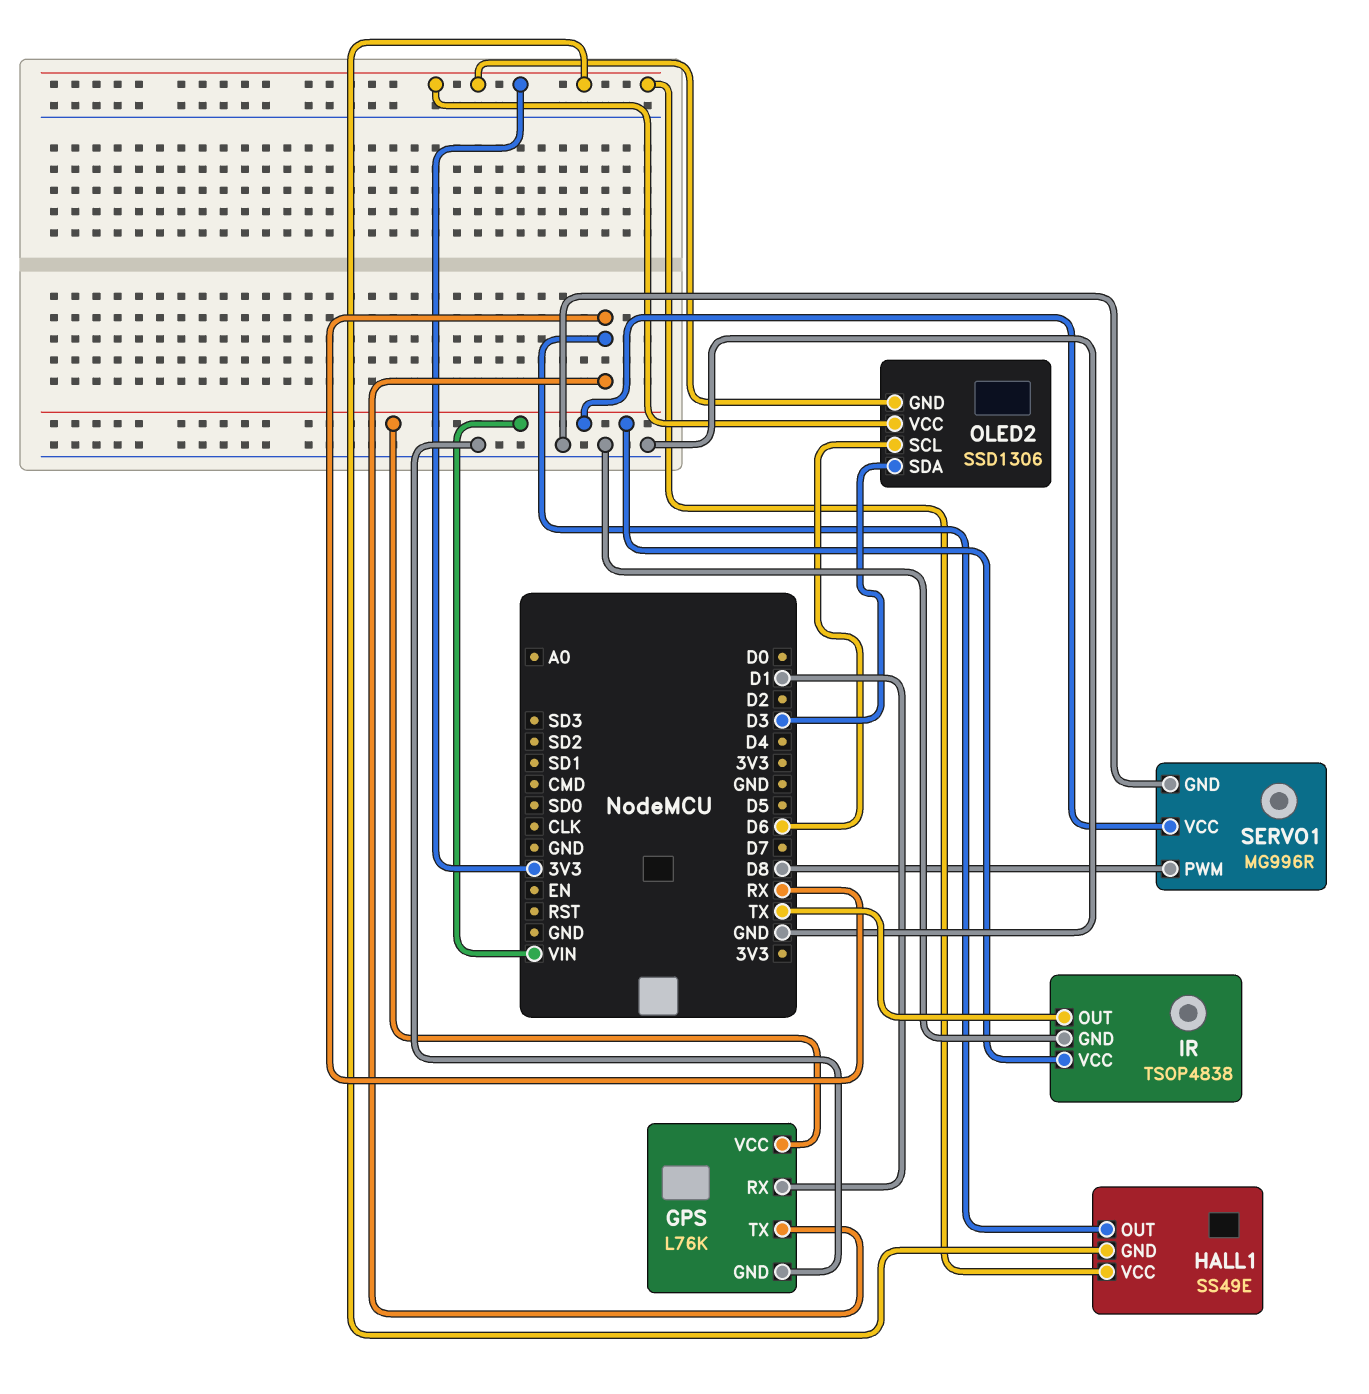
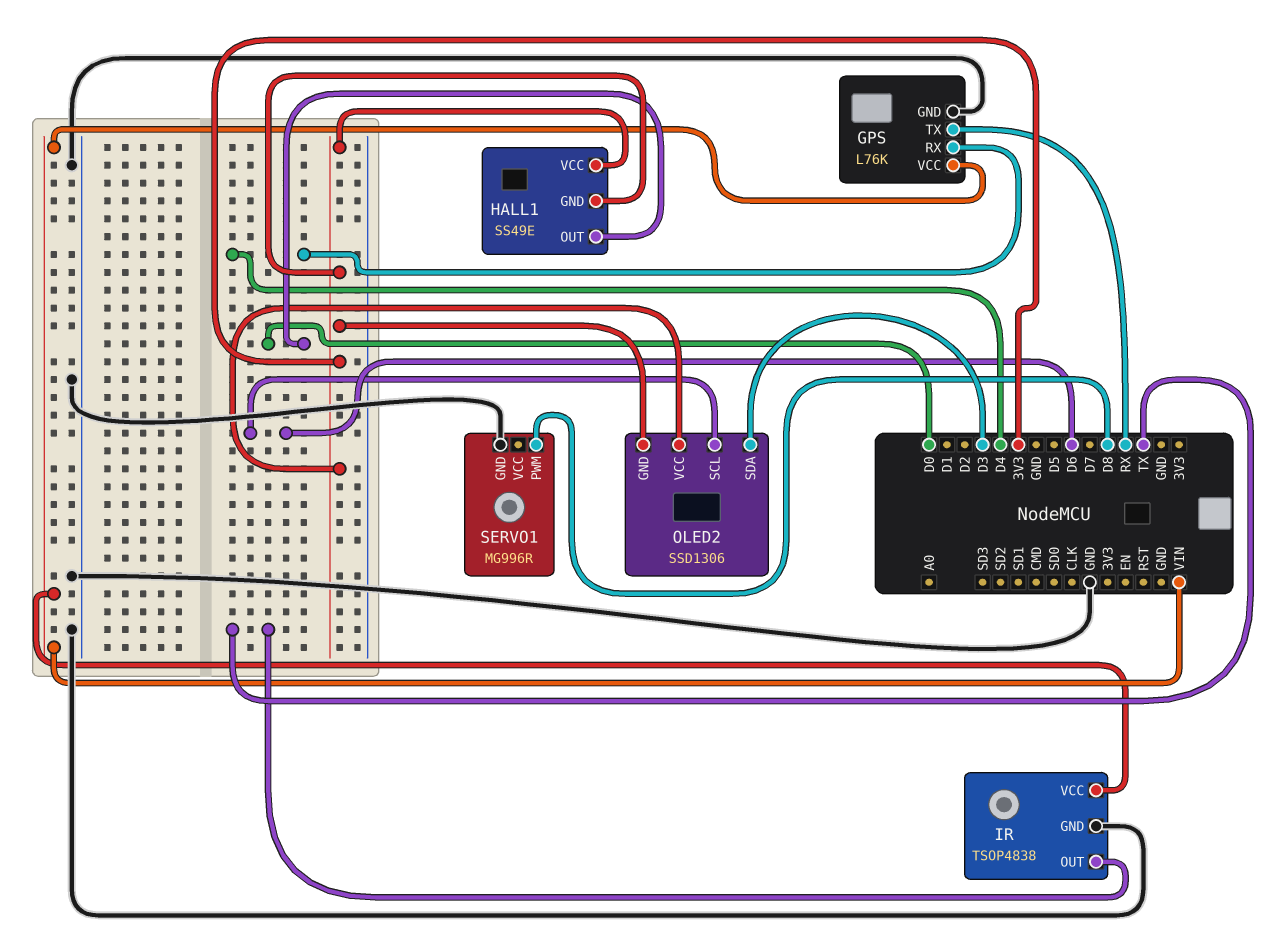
GPS pin RX: D1 -> D4
HALL1 pin OUT: RX -> D0
SERVO1 pin VCC: VIN -> none

